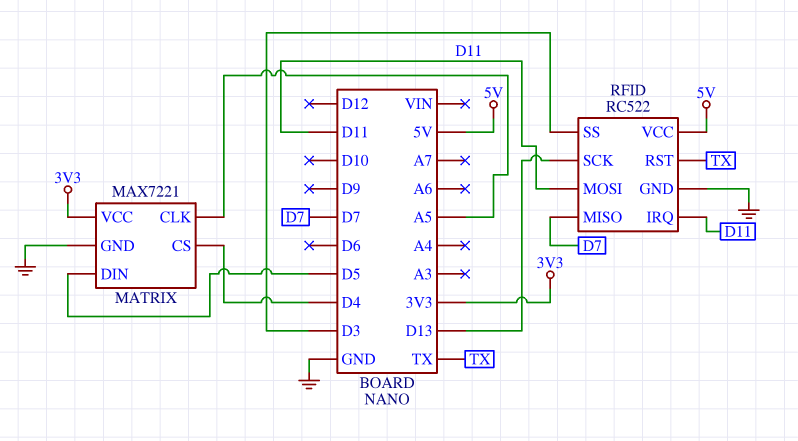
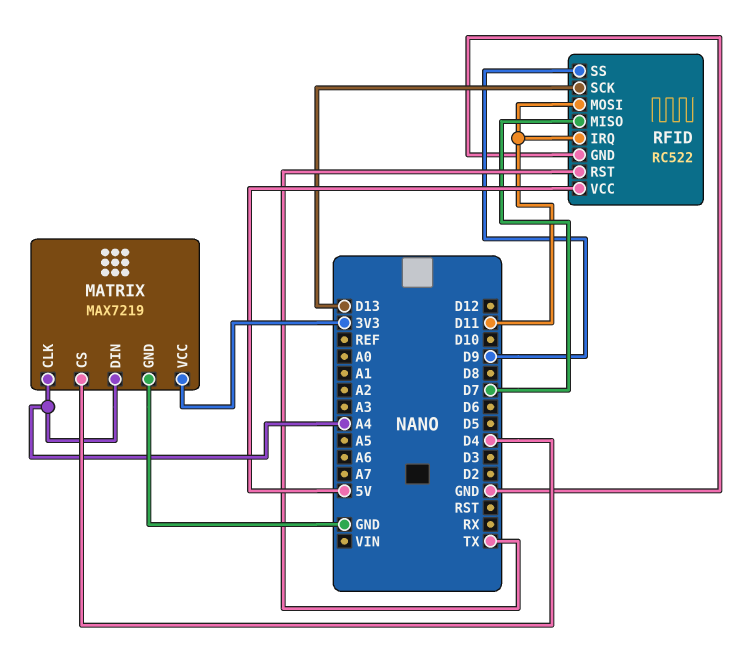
MATRIX: MAX7221 -> MAX7219
MATRIX pin CLK: A5 -> A4
MATRIX pin DIN: D5 -> A4
RFID pin SS: D3 -> D9

